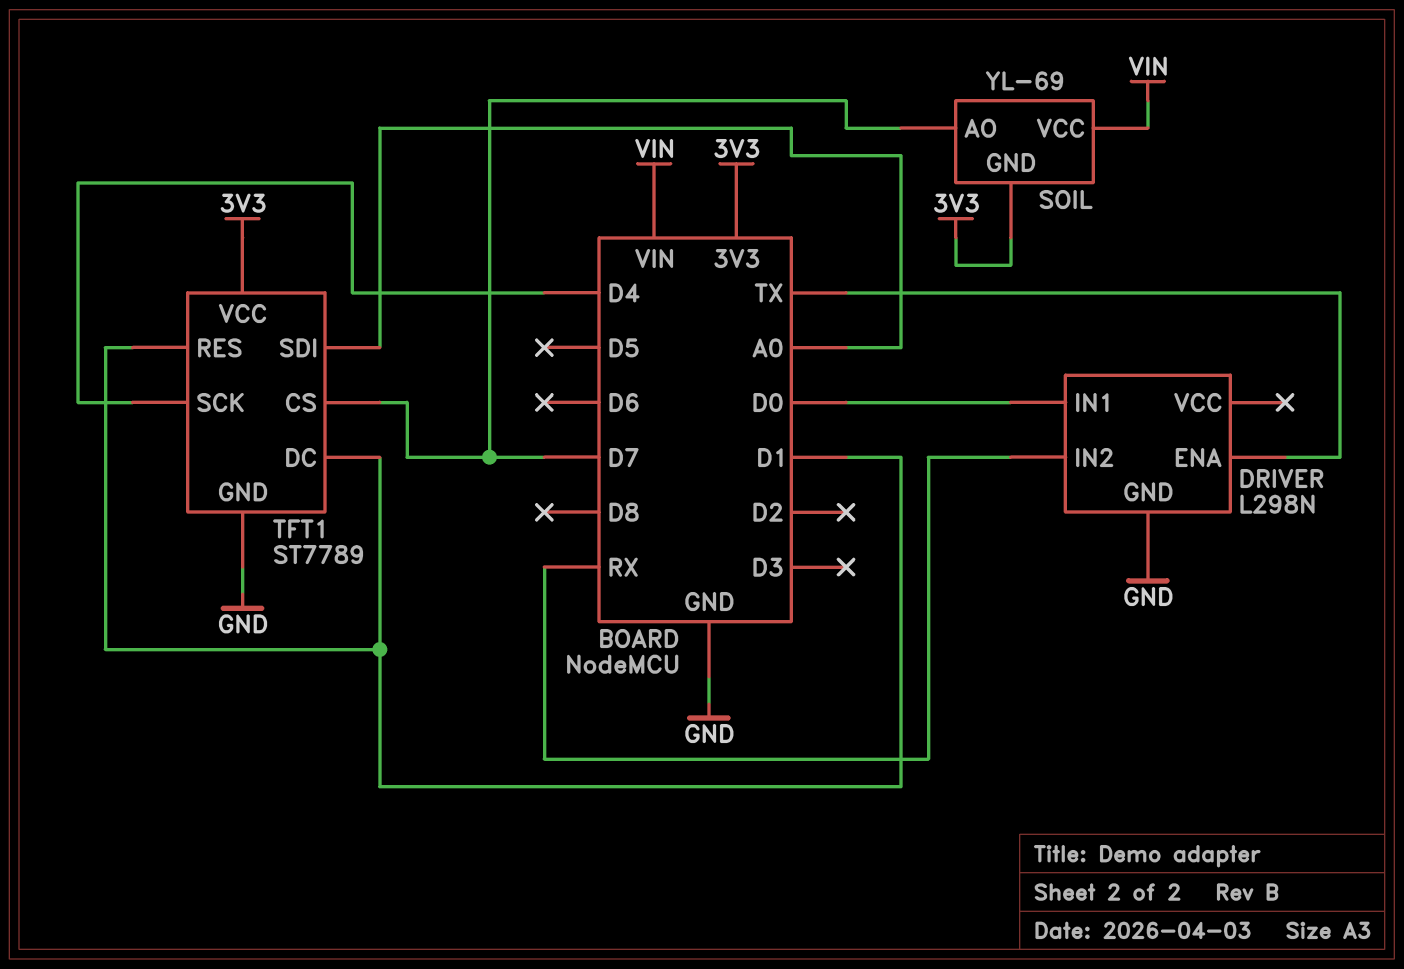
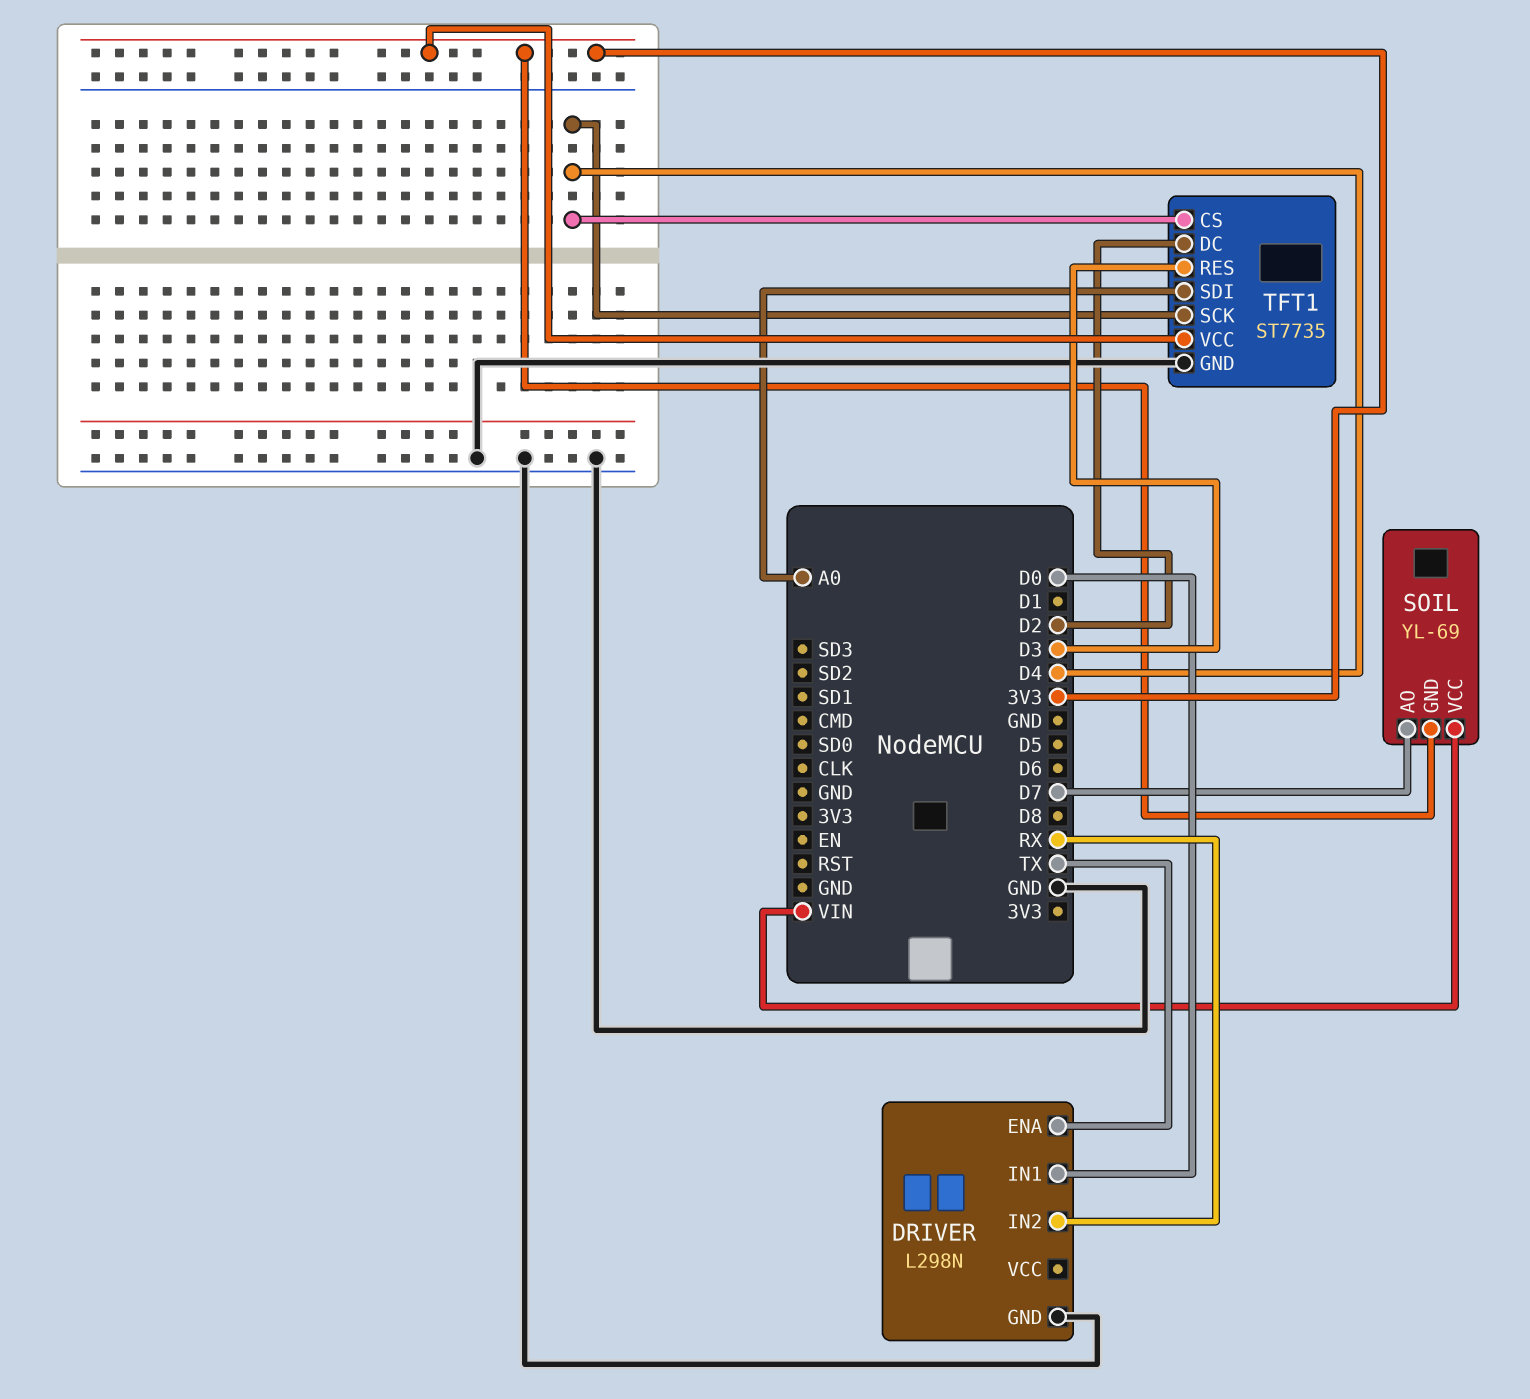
TFT1: ST7789 -> ST7735
TFT1 pin CS: D7 -> D4
TFT1 pin DC: D1 -> D2
TFT1 pin RES: D1 -> D3

